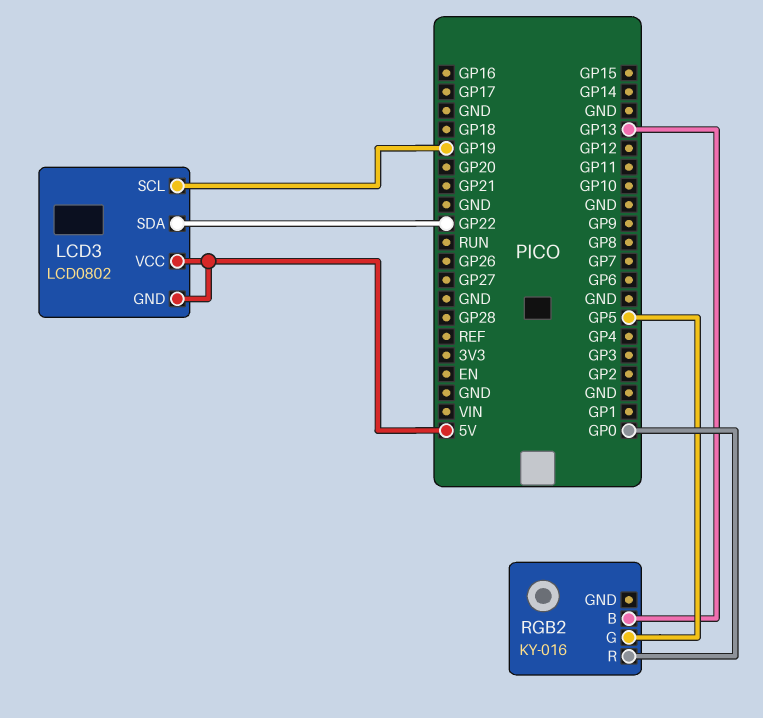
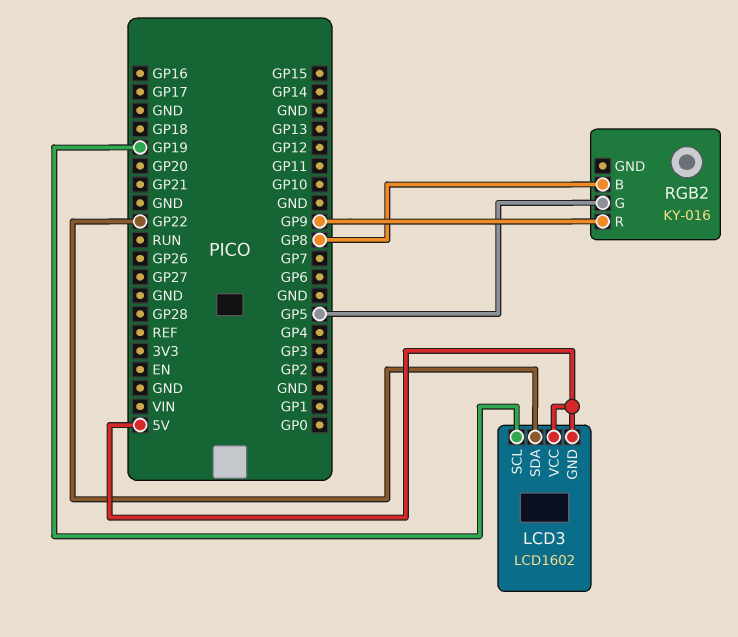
LCD3: LCD0802 -> LCD1602
RGB2 pin B: GP13 -> GP8
RGB2 pin R: GP0 -> GP9

